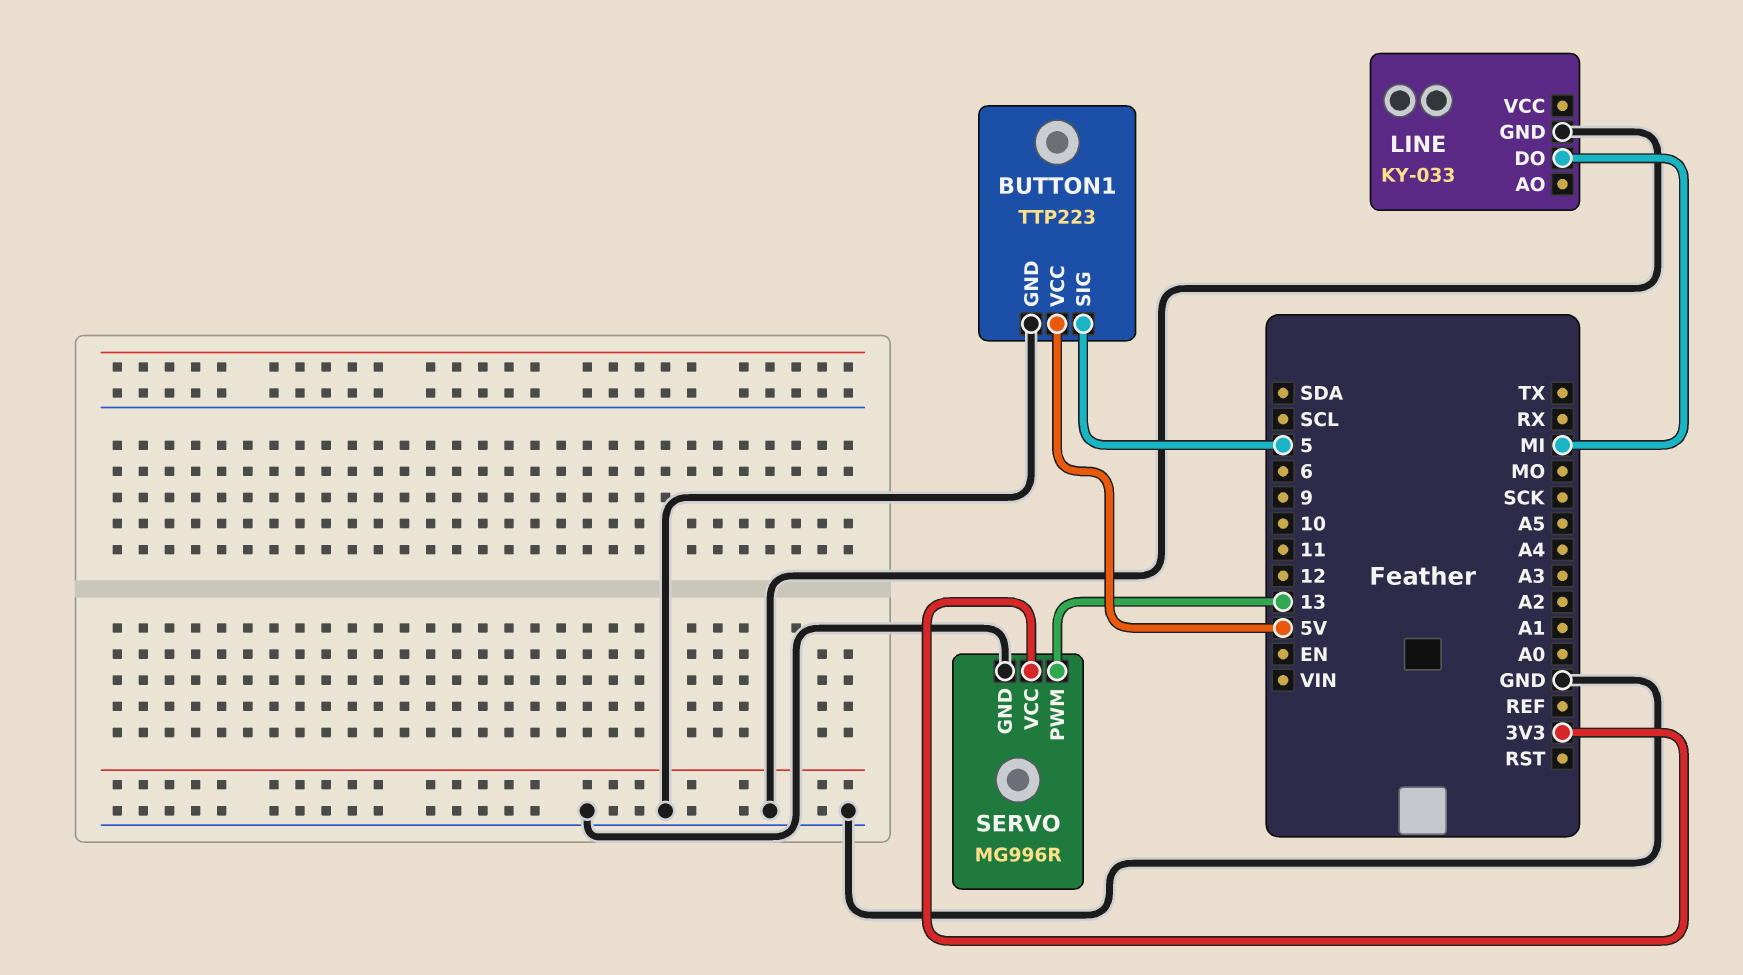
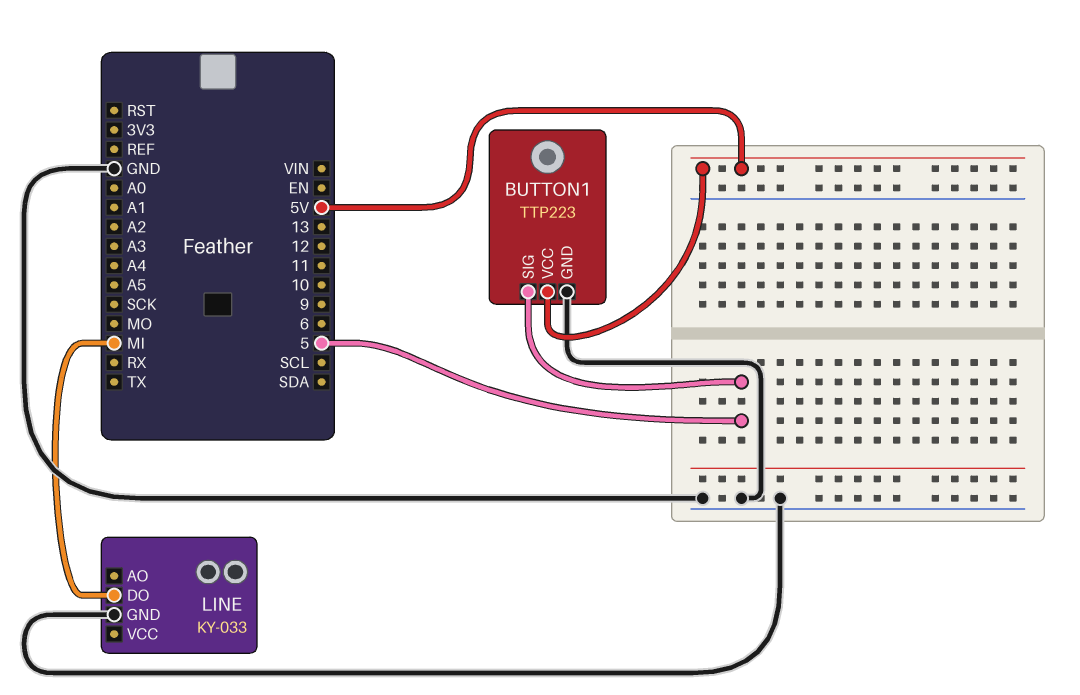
SERVO: MG996R -> none
SERVO pin GND: GND -> none
SERVO pin PWM: 13 -> none
SERVO pin VCC: 3V3 -> none

